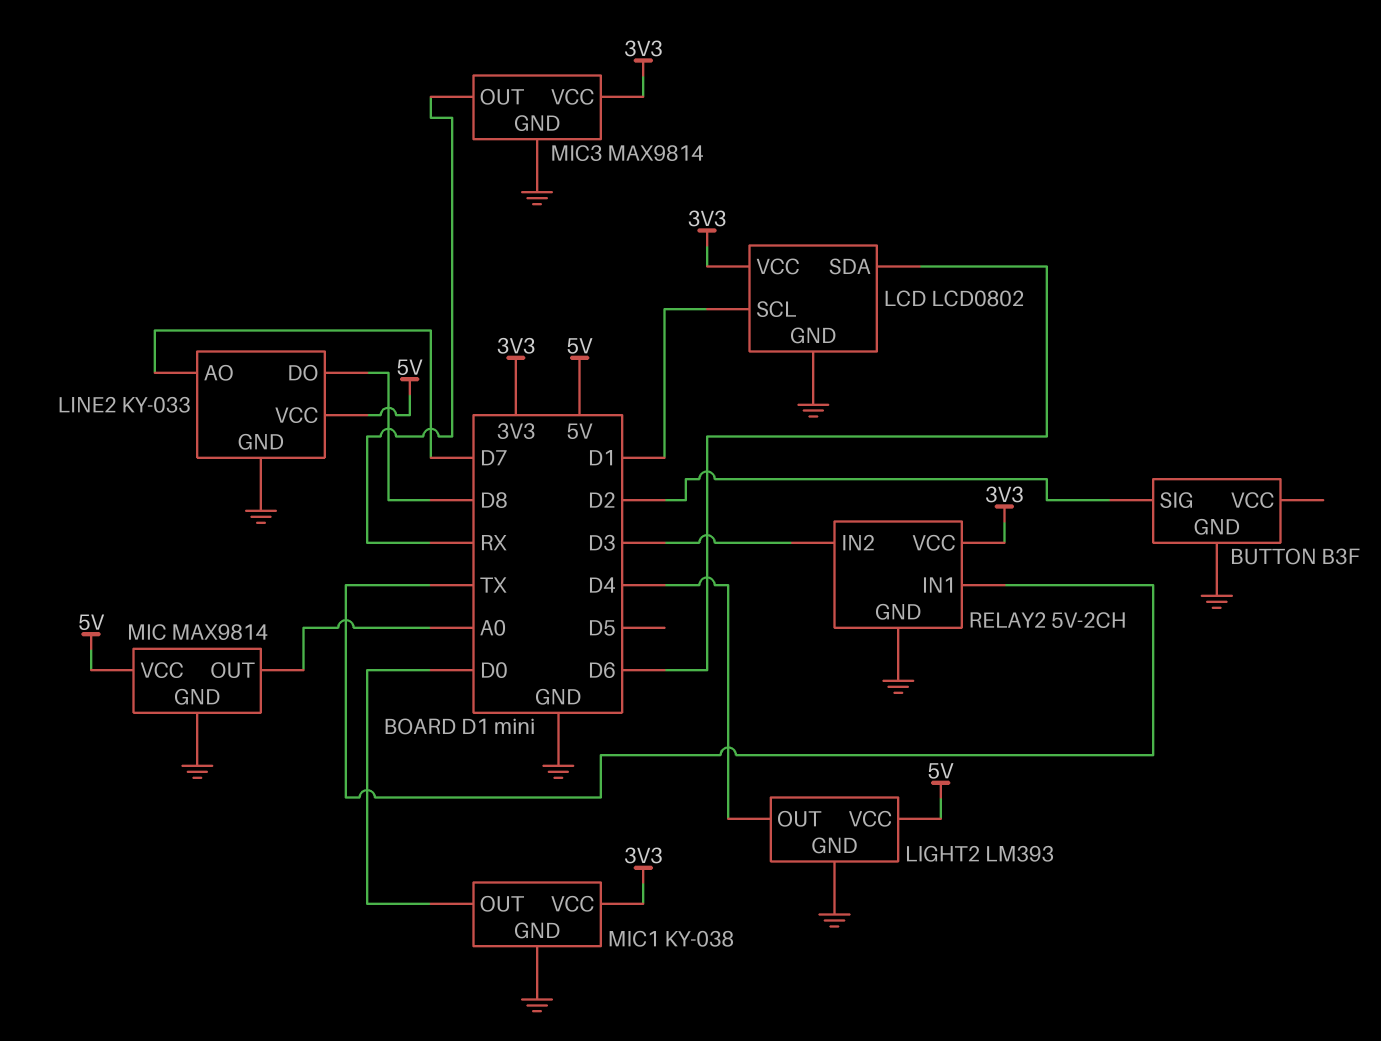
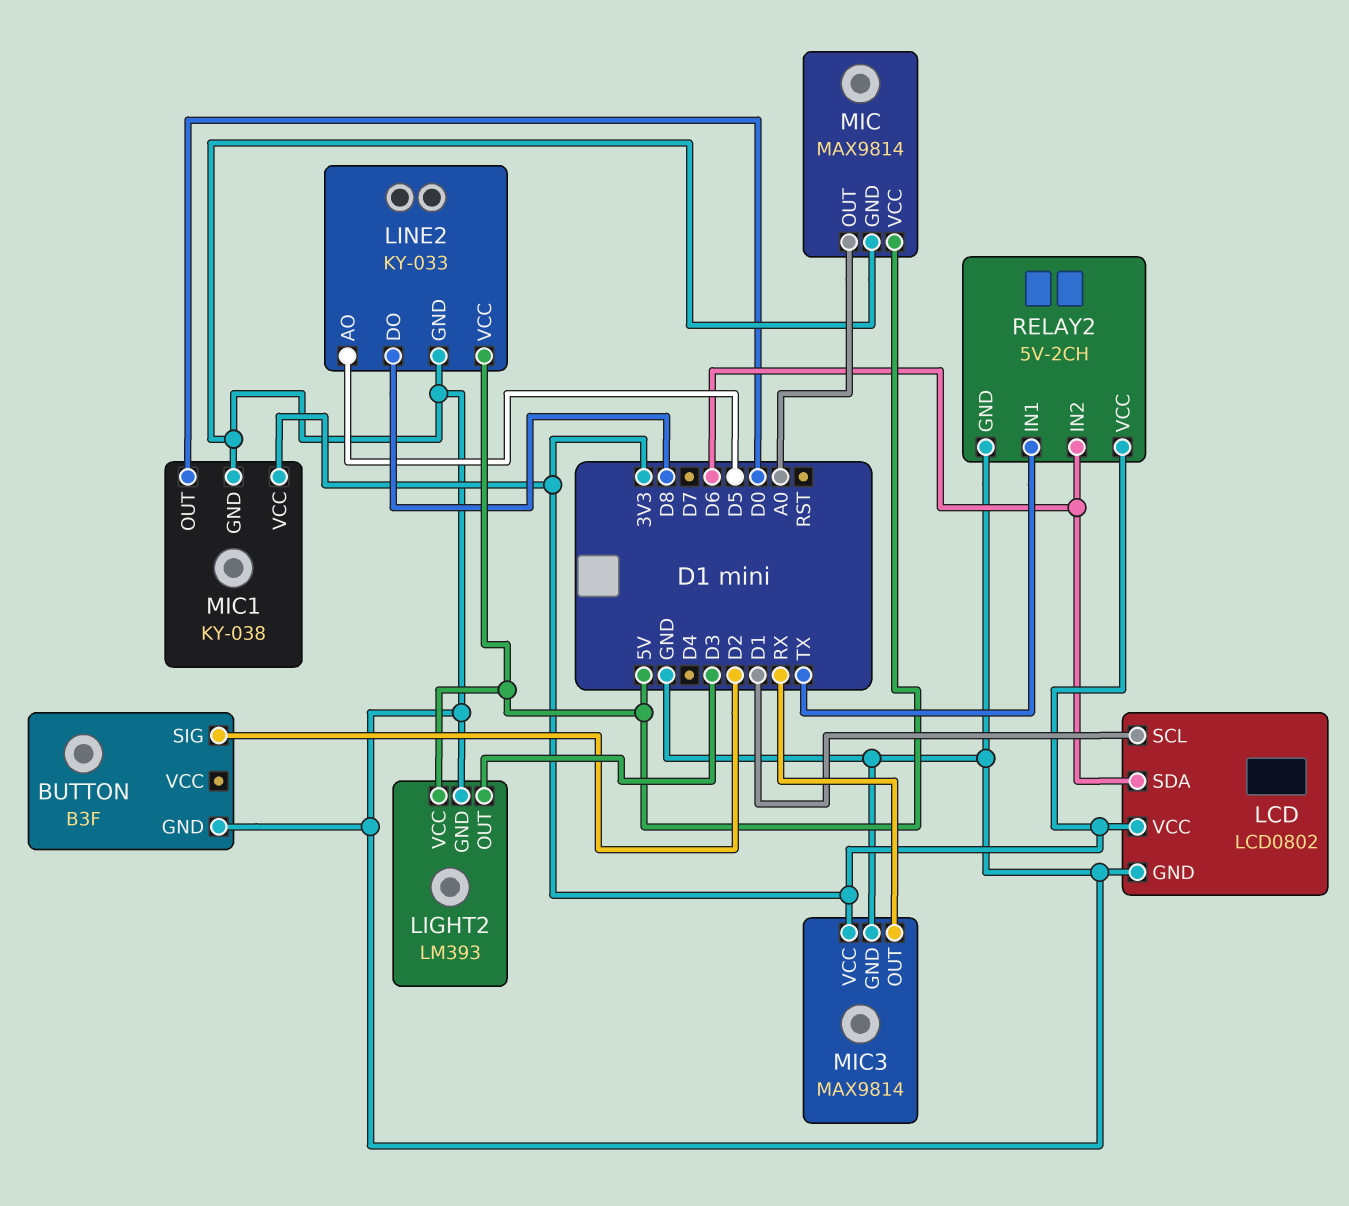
LIGHT2 pin OUT: D4 -> D3
LINE2 pin AO: D7 -> D5
RELAY2 pin IN2: D3 -> D6

